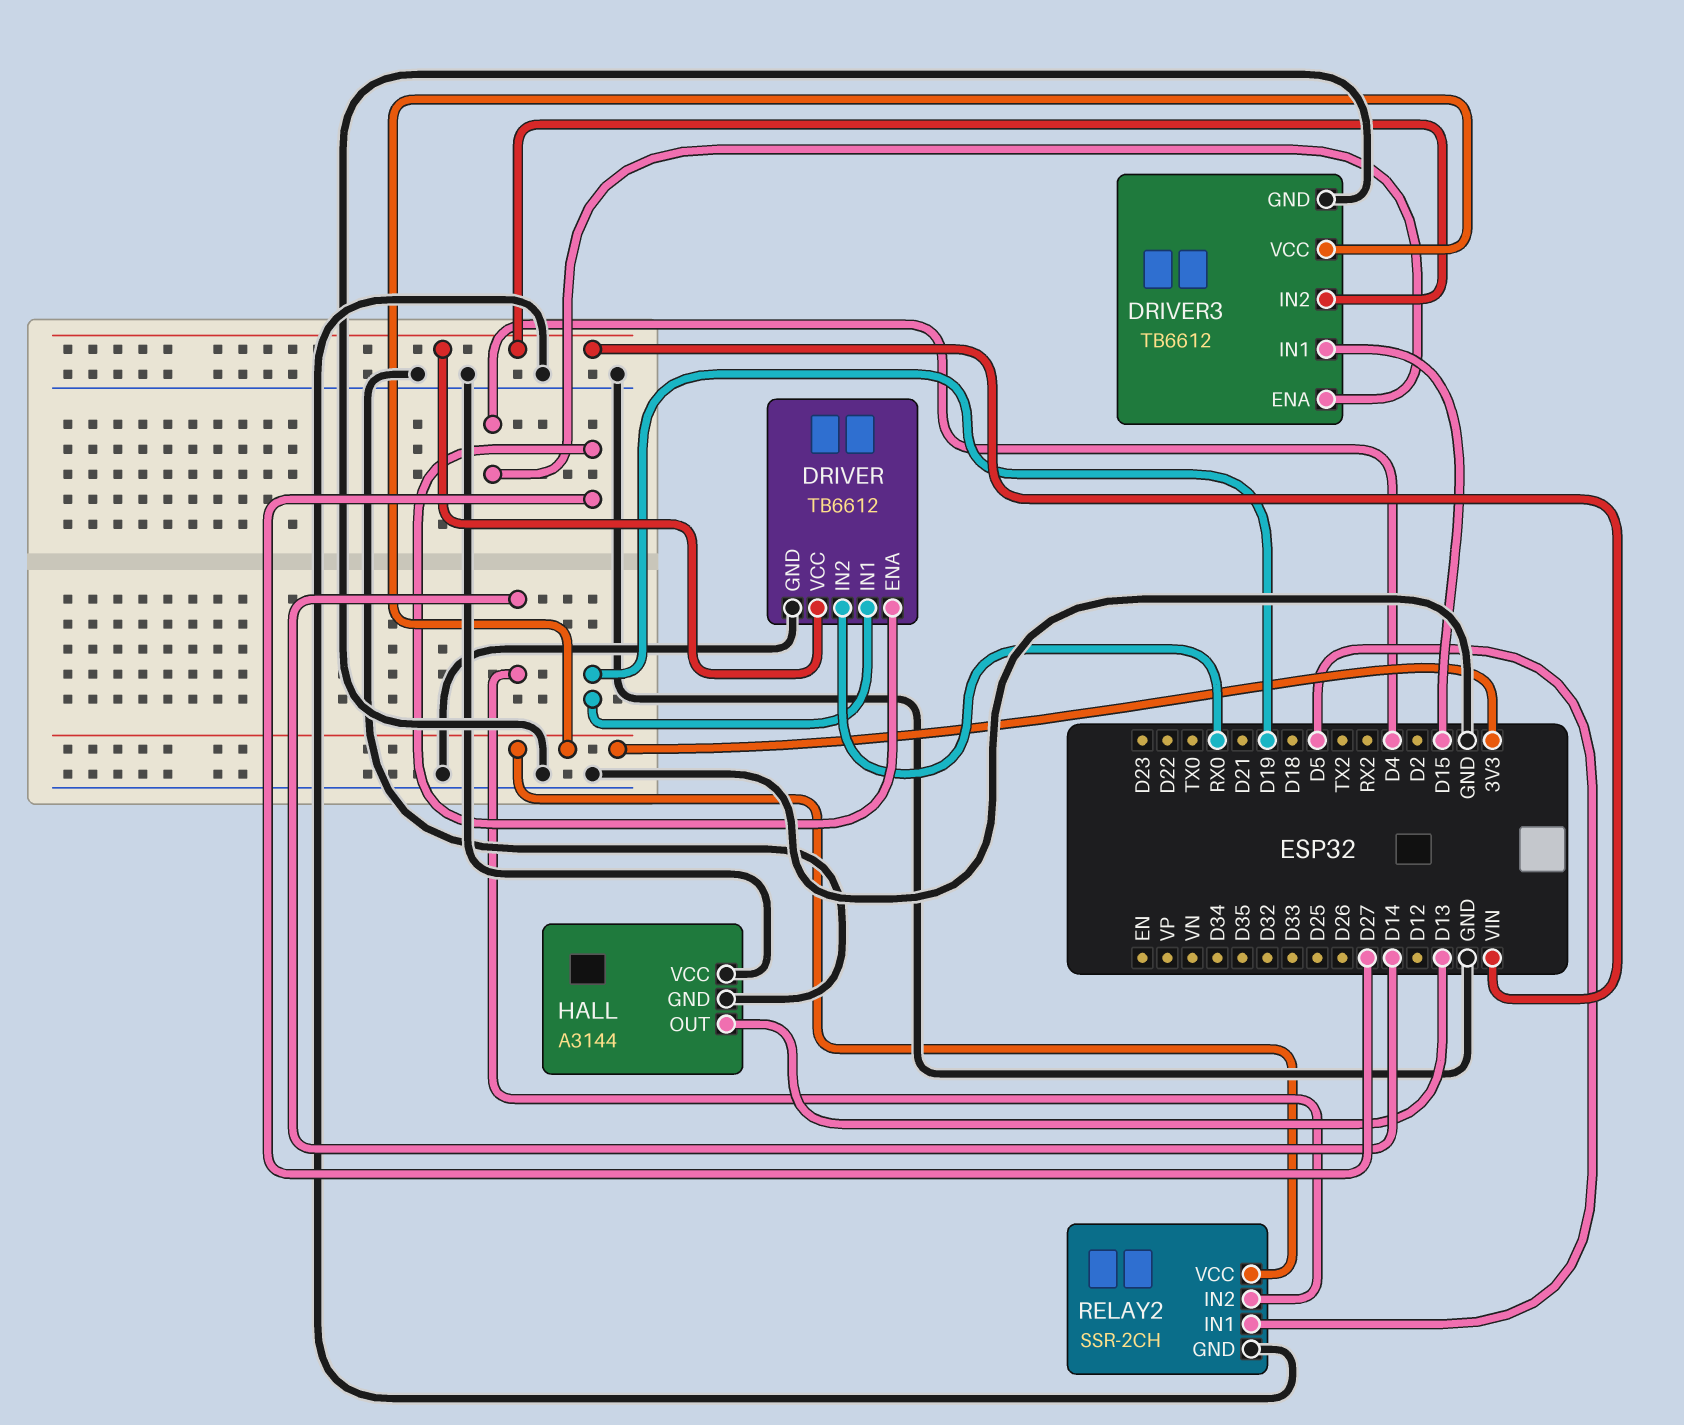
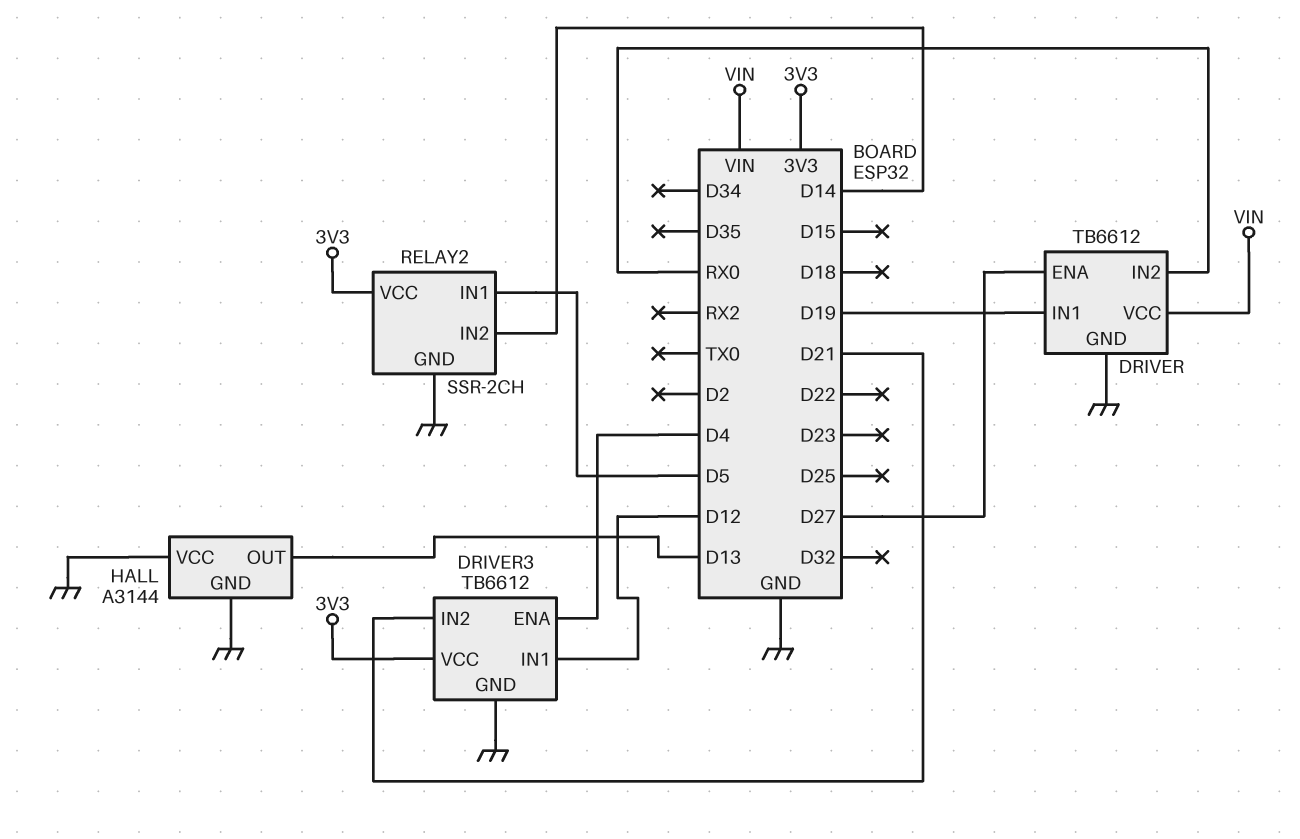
DRIVER3 pin IN1: D15 -> D12
DRIVER3 pin IN2: VIN -> D21

